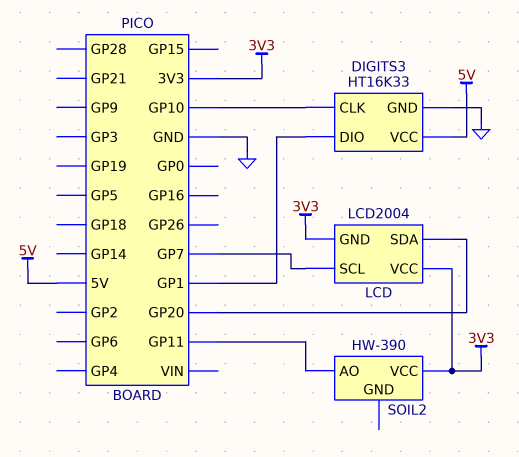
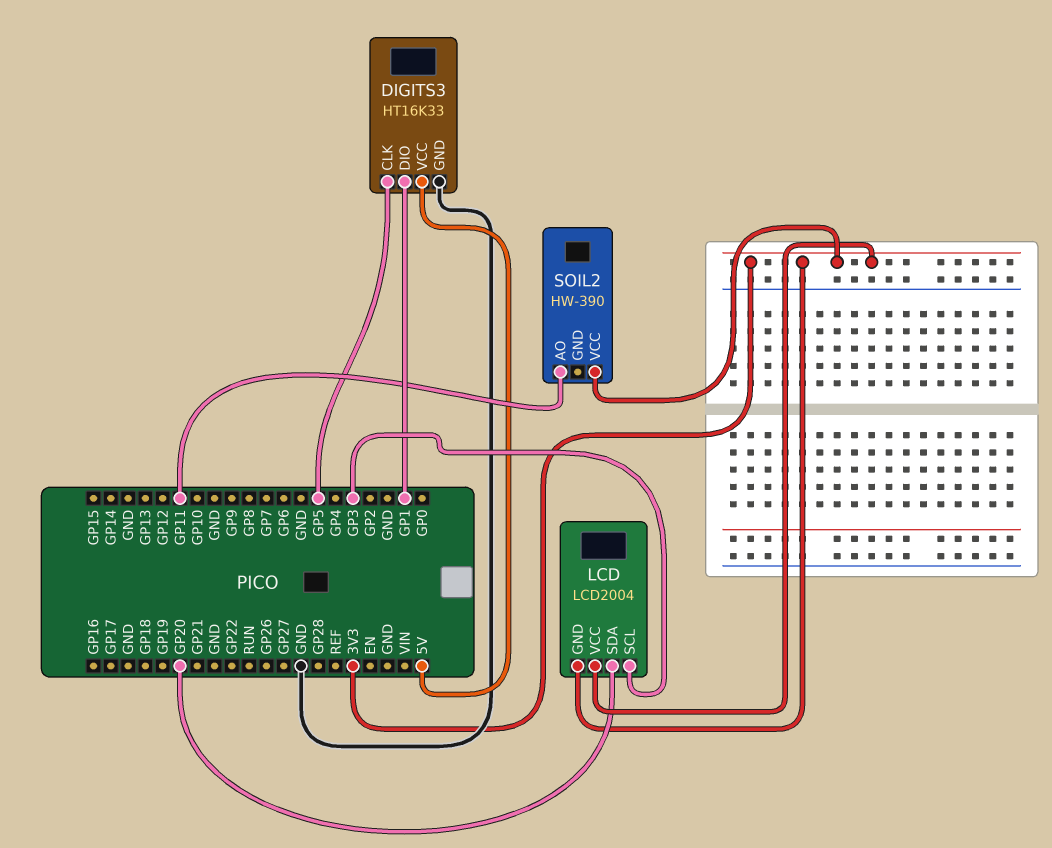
DIGITS3 pin CLK: GP10 -> GP5
LCD pin SCL: GP7 -> GP3

